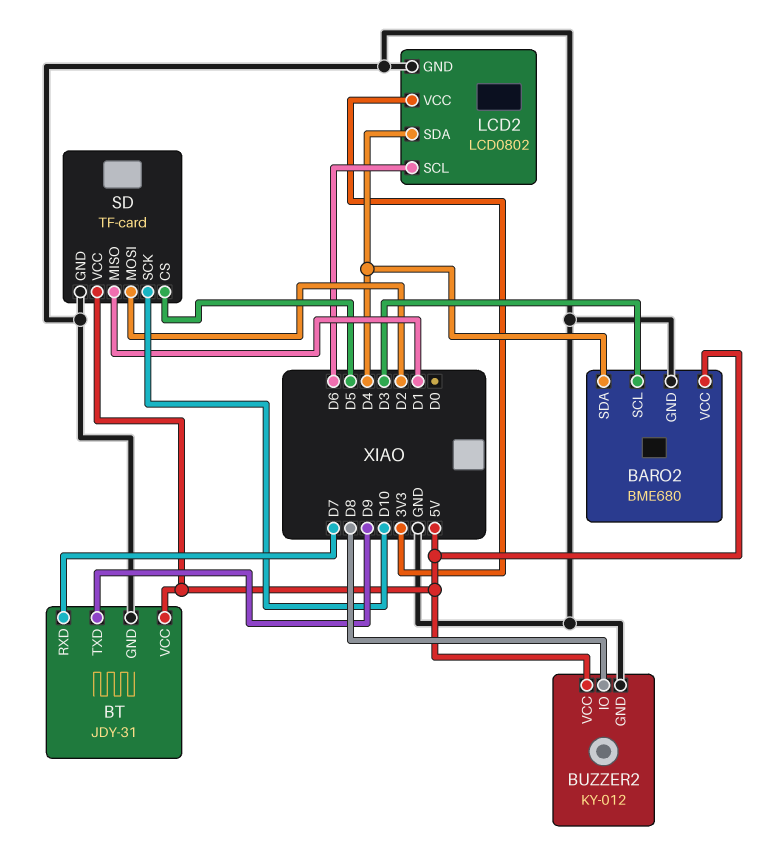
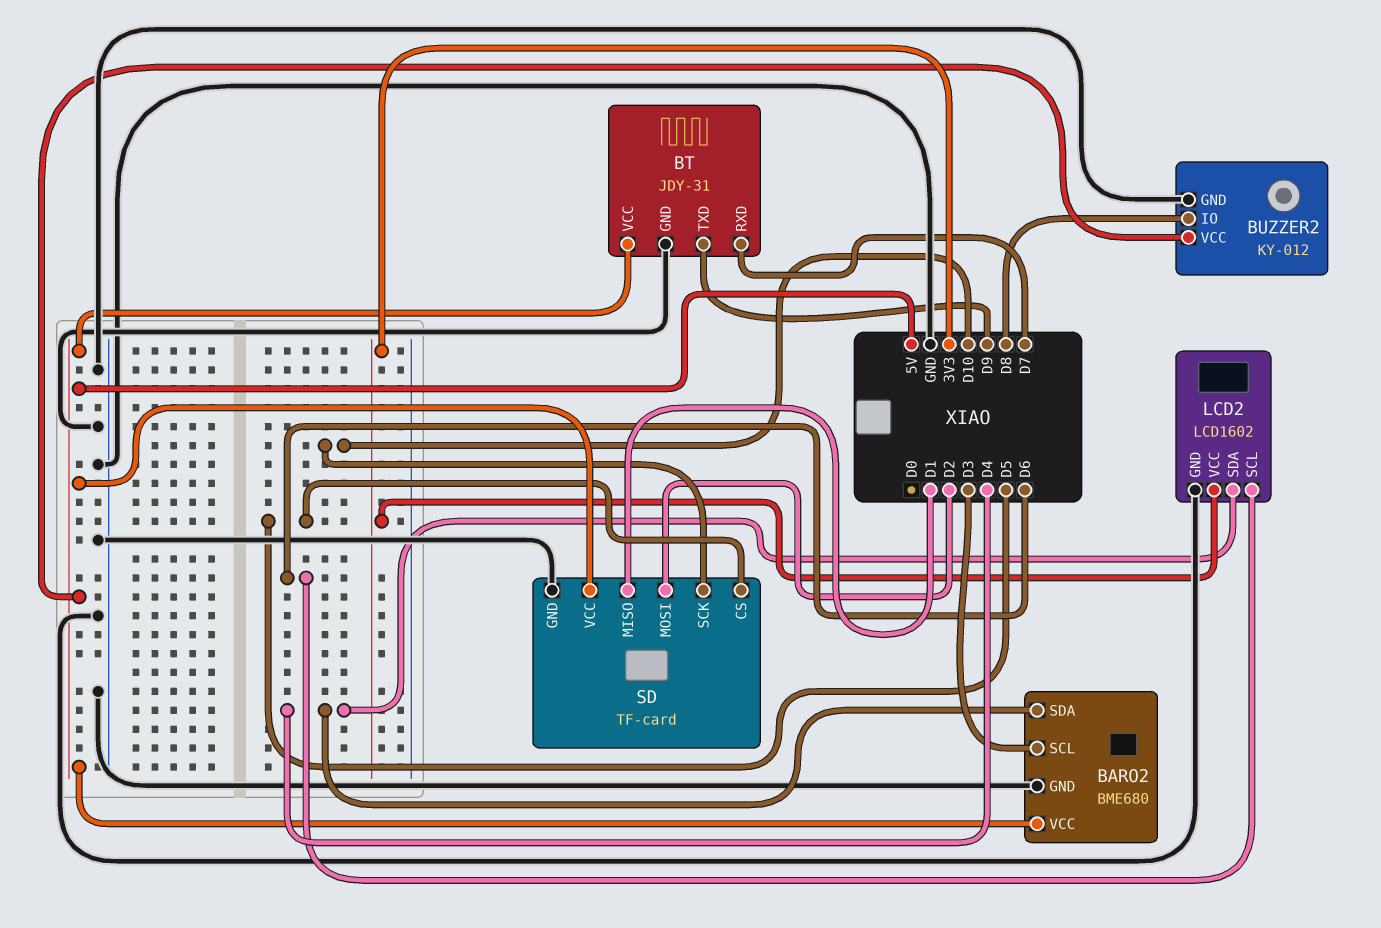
LCD2: LCD0802 -> LCD1602

